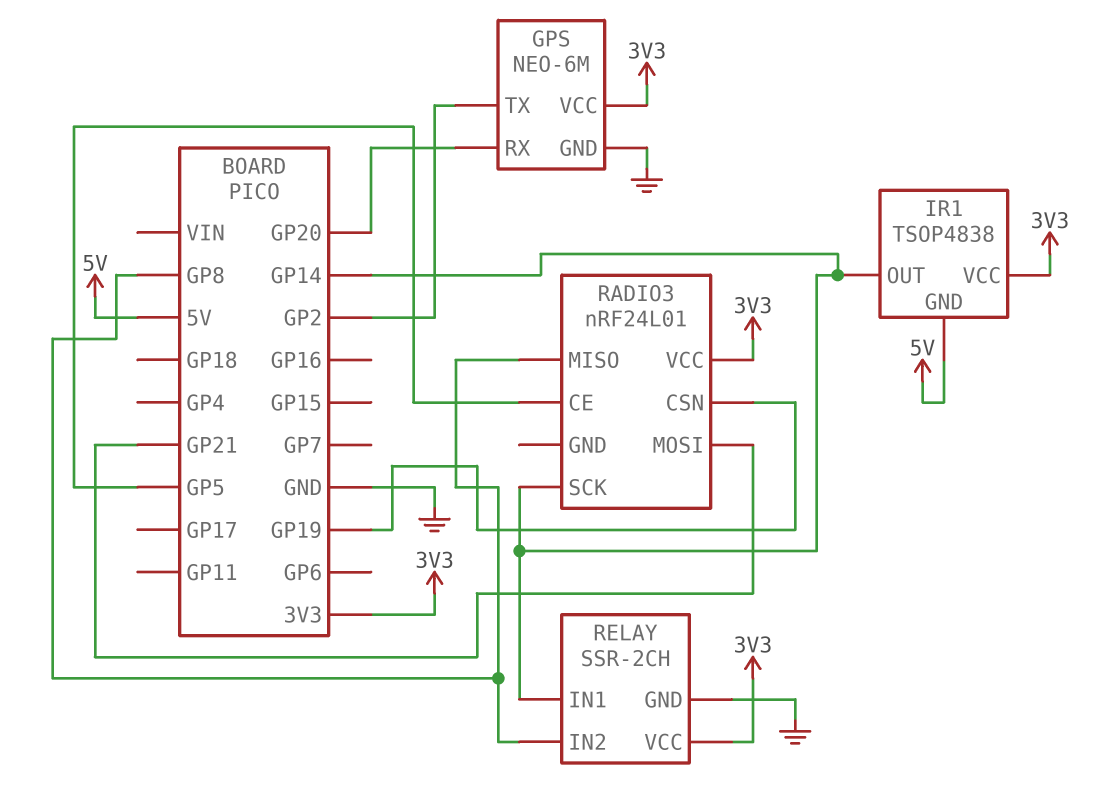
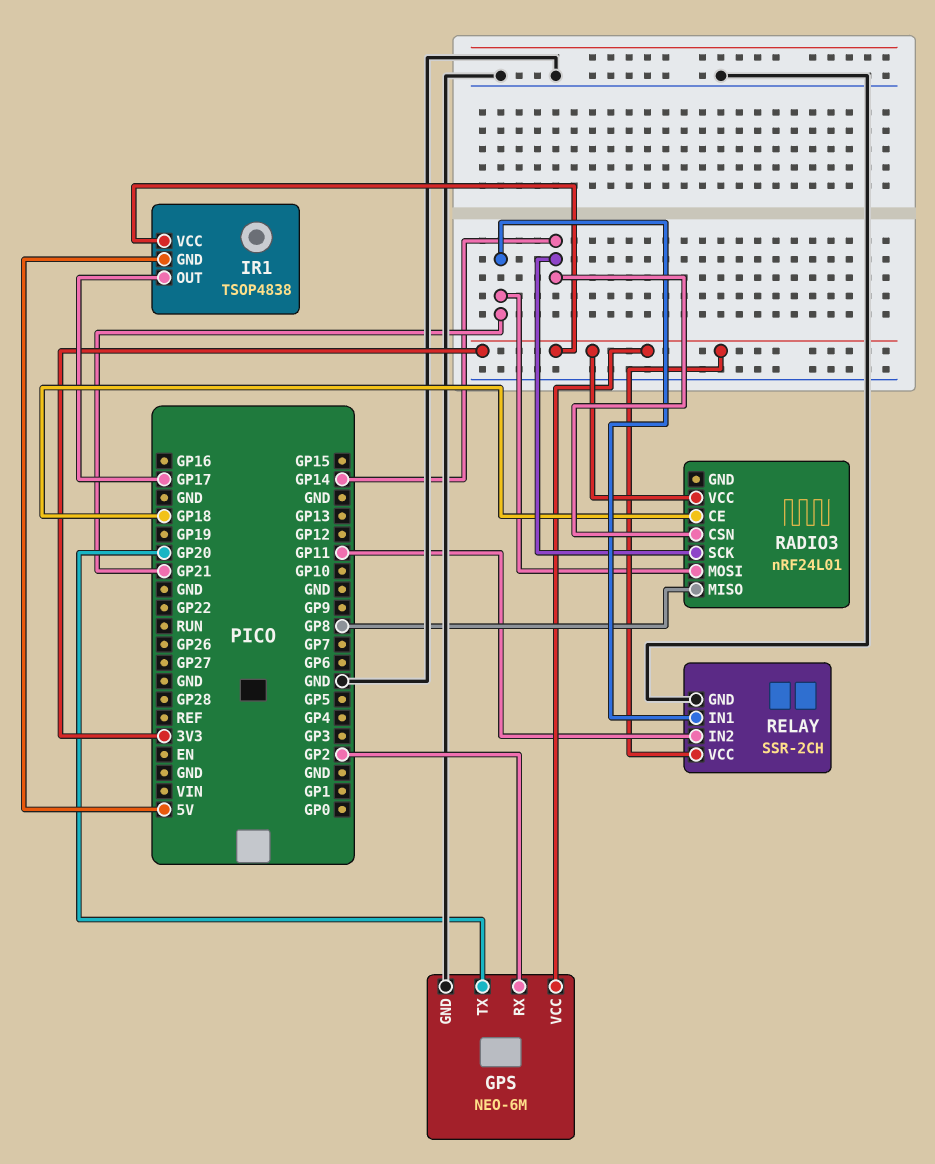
GPS pin RX: GP20 -> GP2
GPS pin TX: GP2 -> GP20
IR1 pin OUT: GP14 -> GP17
RADIO3 pin CE: GP5 -> GP18
RADIO3 pin CSN: GP19 -> GP14
RELAY pin IN1: GP14 -> GP21
RELAY pin IN2: GP8 -> GP11

